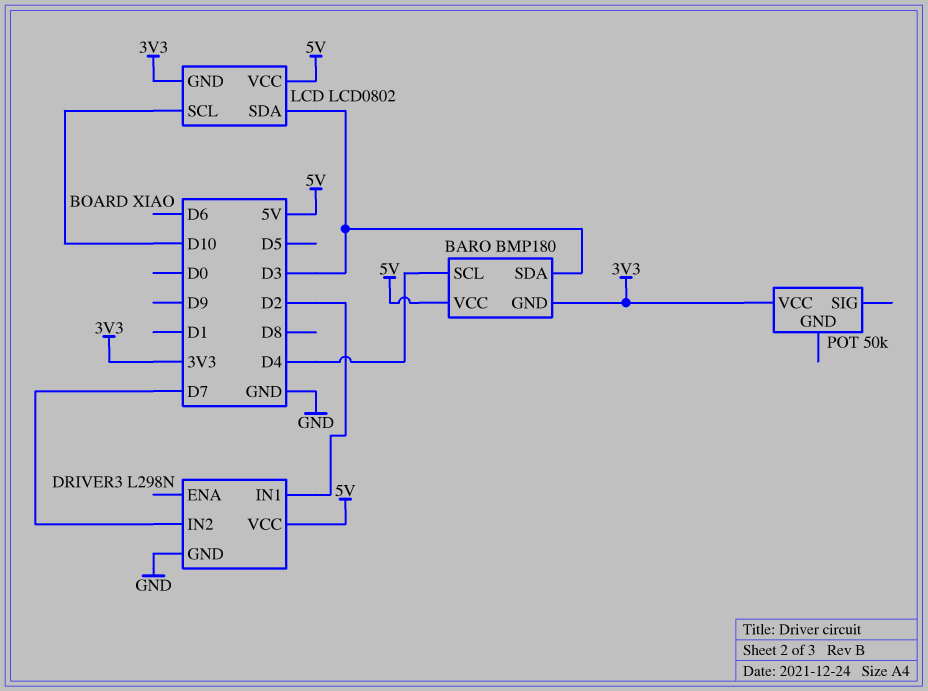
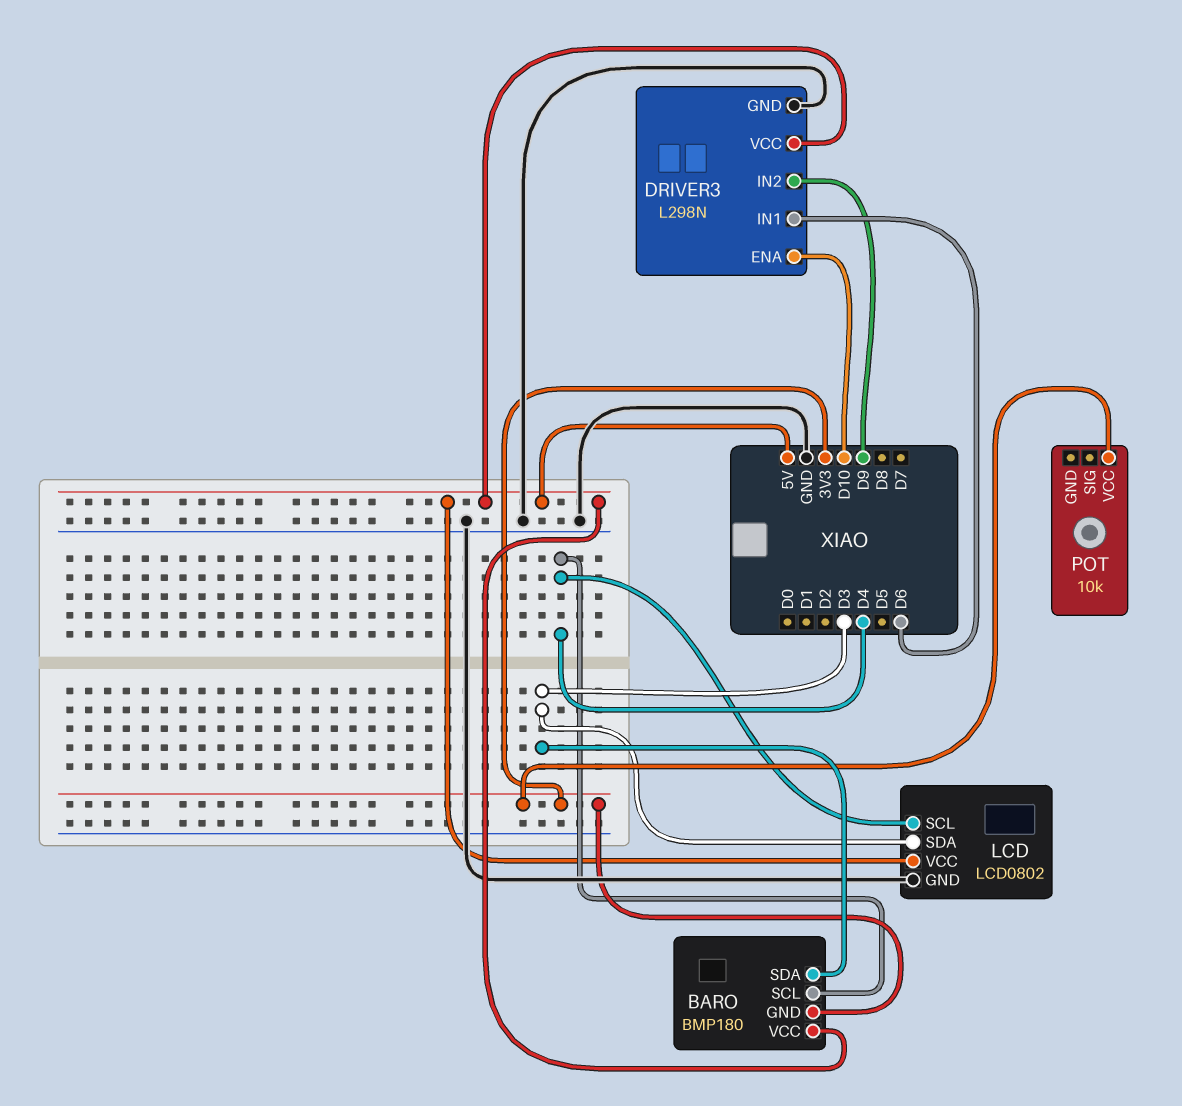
DRIVER3 pin ENA: none -> D10
DRIVER3 pin IN1: D2 -> D6
DRIVER3 pin IN2: D7 -> D9
LCD pin GND: 3V3 -> GND
LCD pin SCL: D10 -> D4
POT: 50k -> 10k

